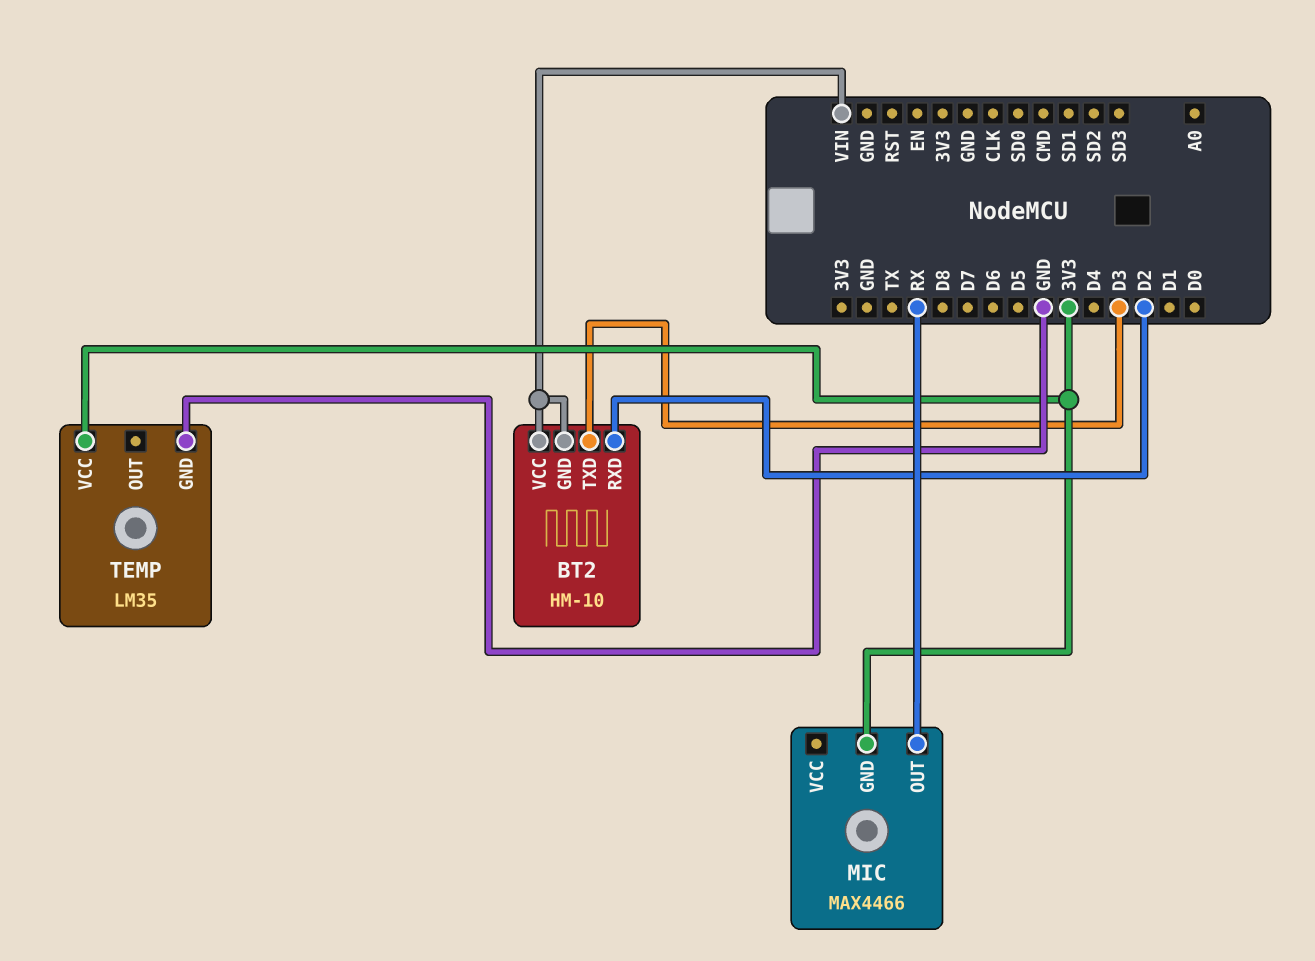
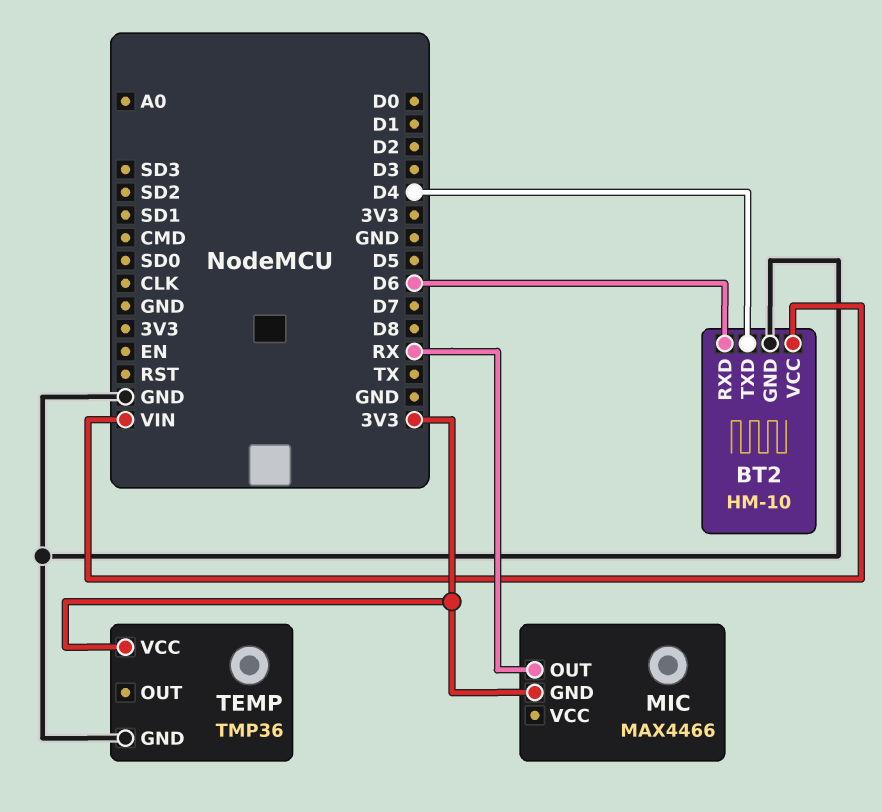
BT2 pin GND: VIN -> GND
BT2 pin RXD: D2 -> D6
BT2 pin TXD: D3 -> D4
TEMP: LM35 -> TMP36

